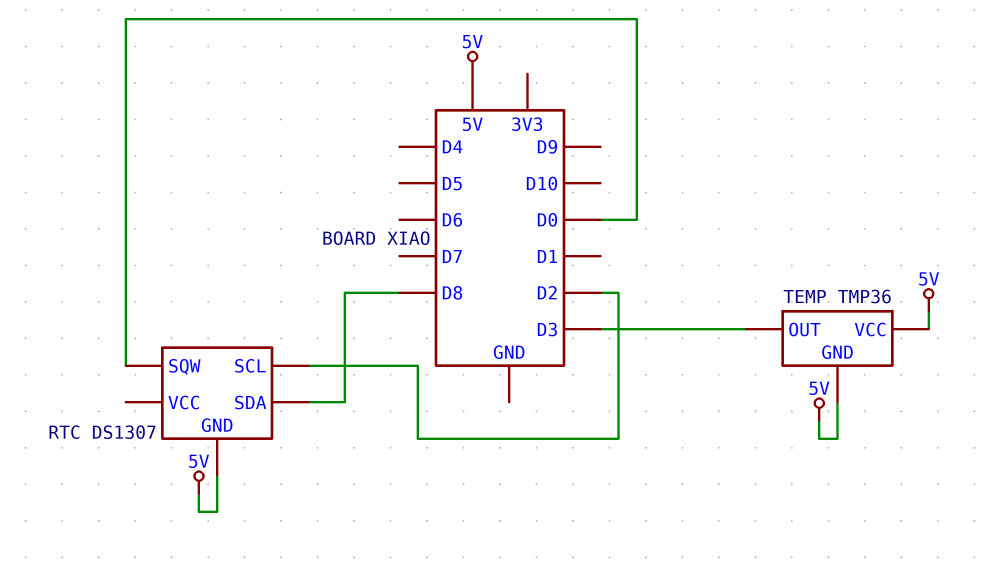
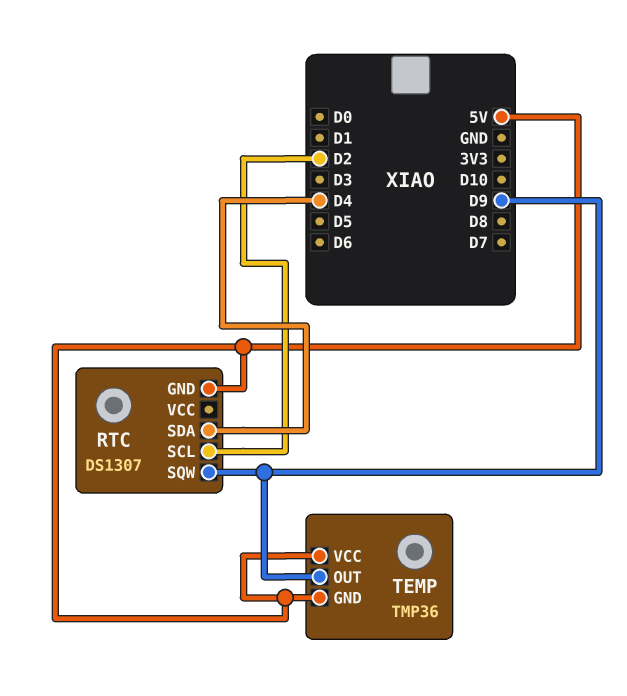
RTC pin SDA: D8 -> D4
RTC pin SQW: D0 -> D9
TEMP pin OUT: D3 -> D9

